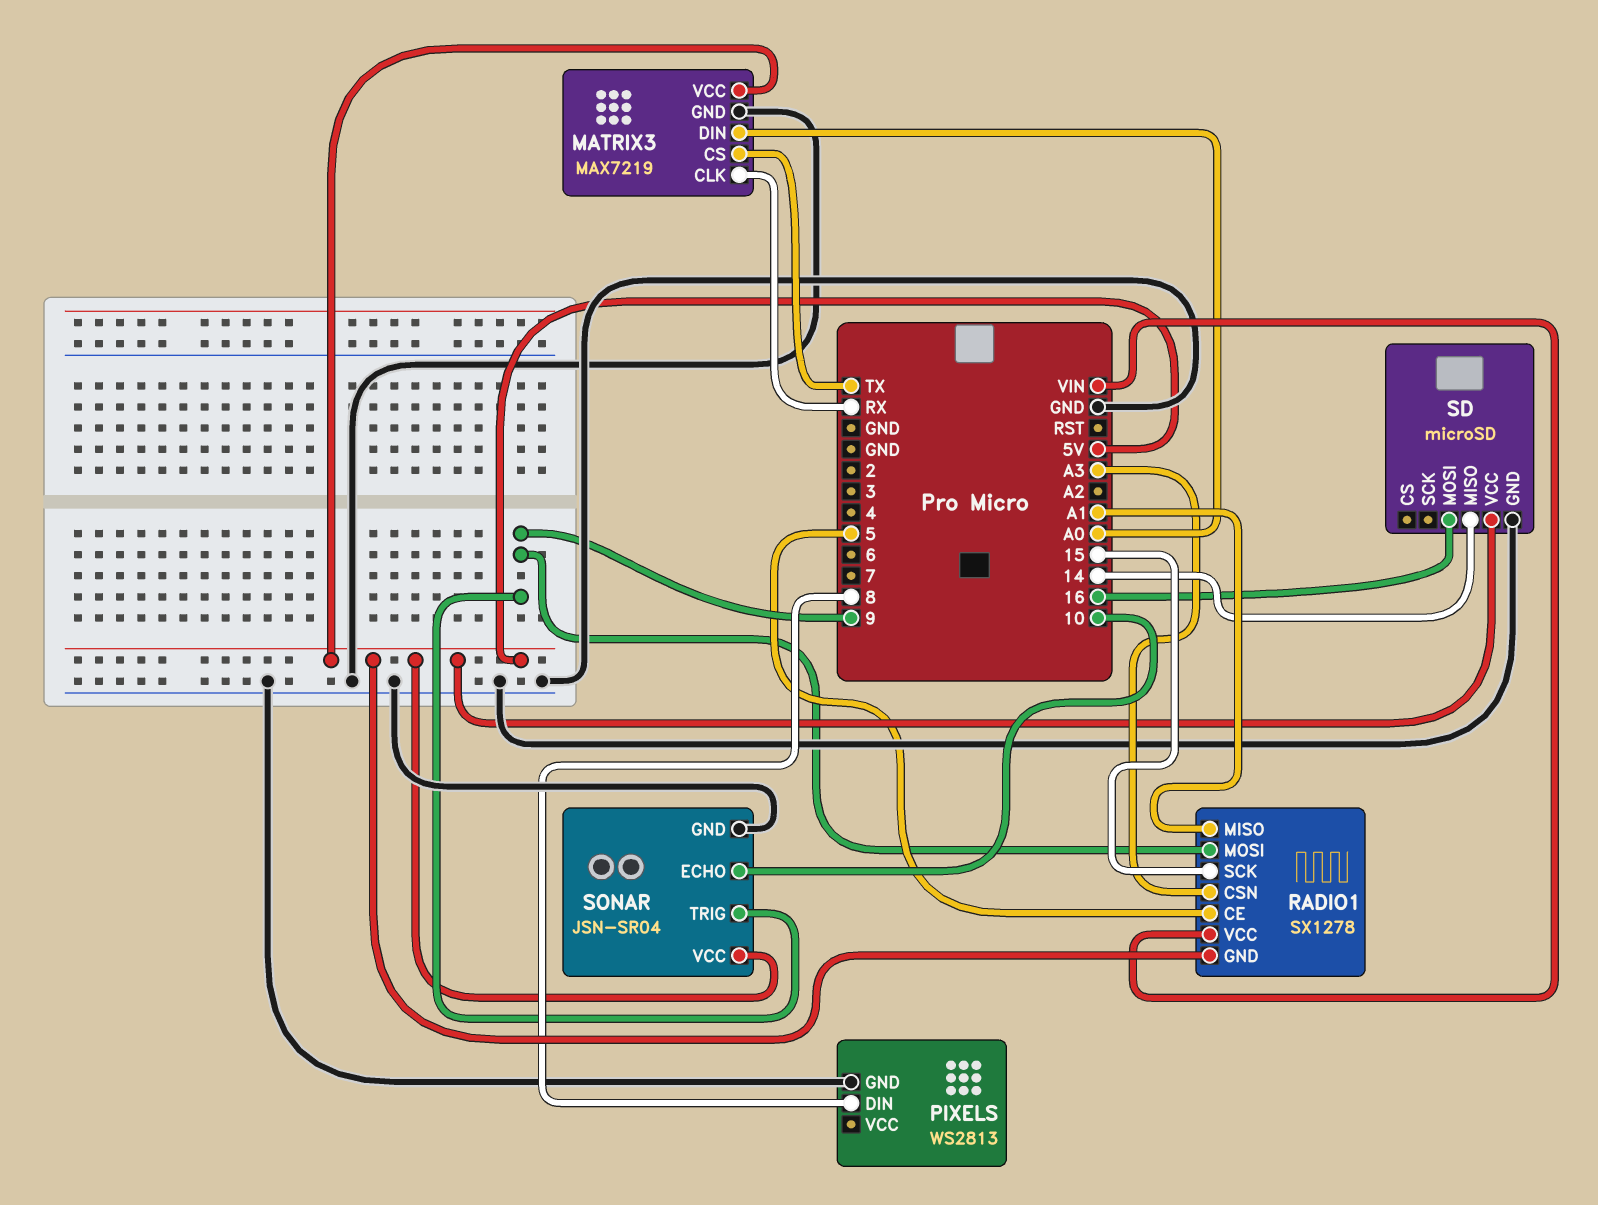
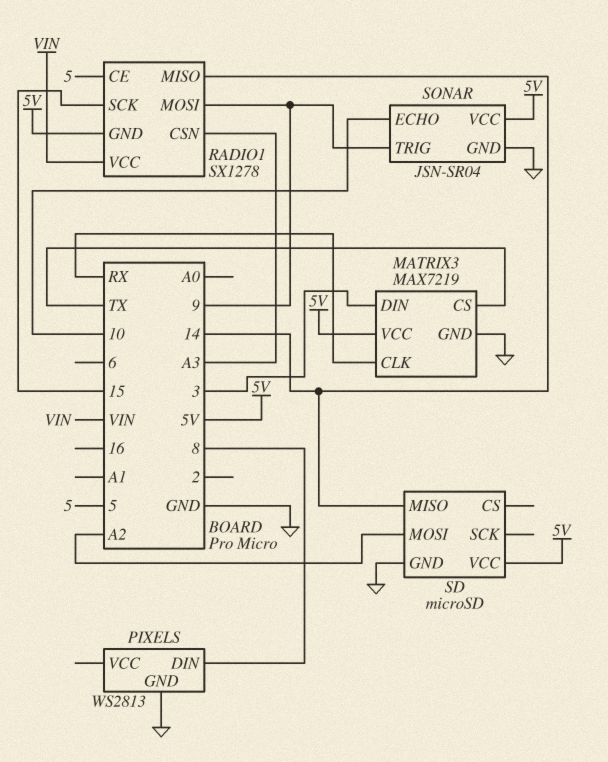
MATRIX3 pin DIN: A0 -> 3
RADIO1 pin MISO: A1 -> 14
SD pin MOSI: 16 -> A2

